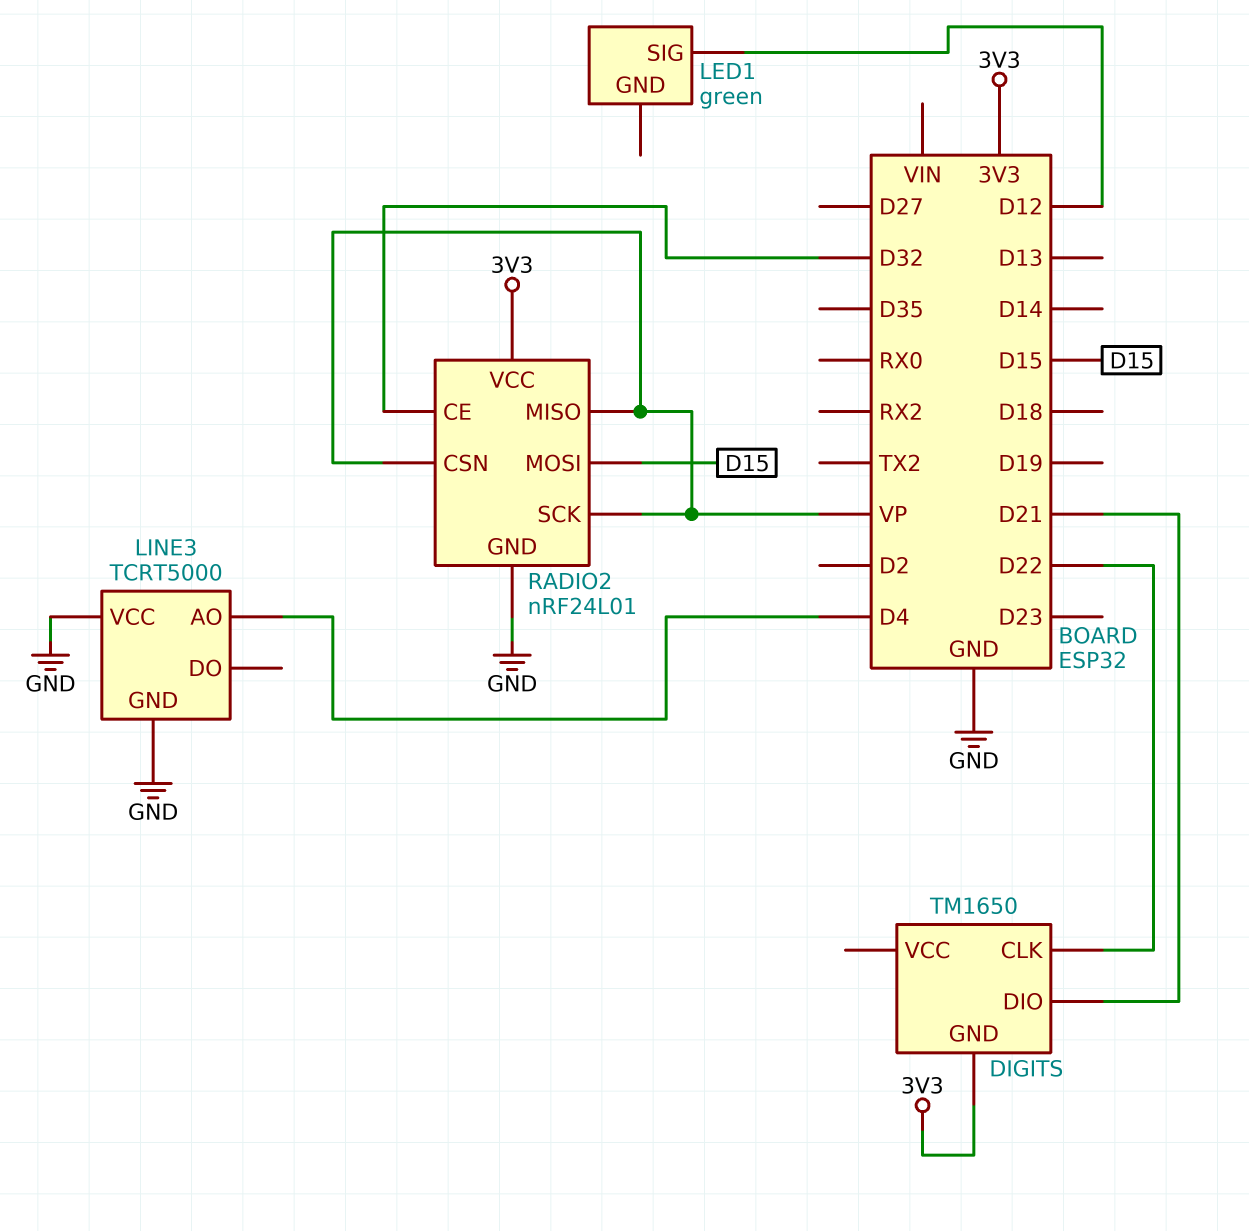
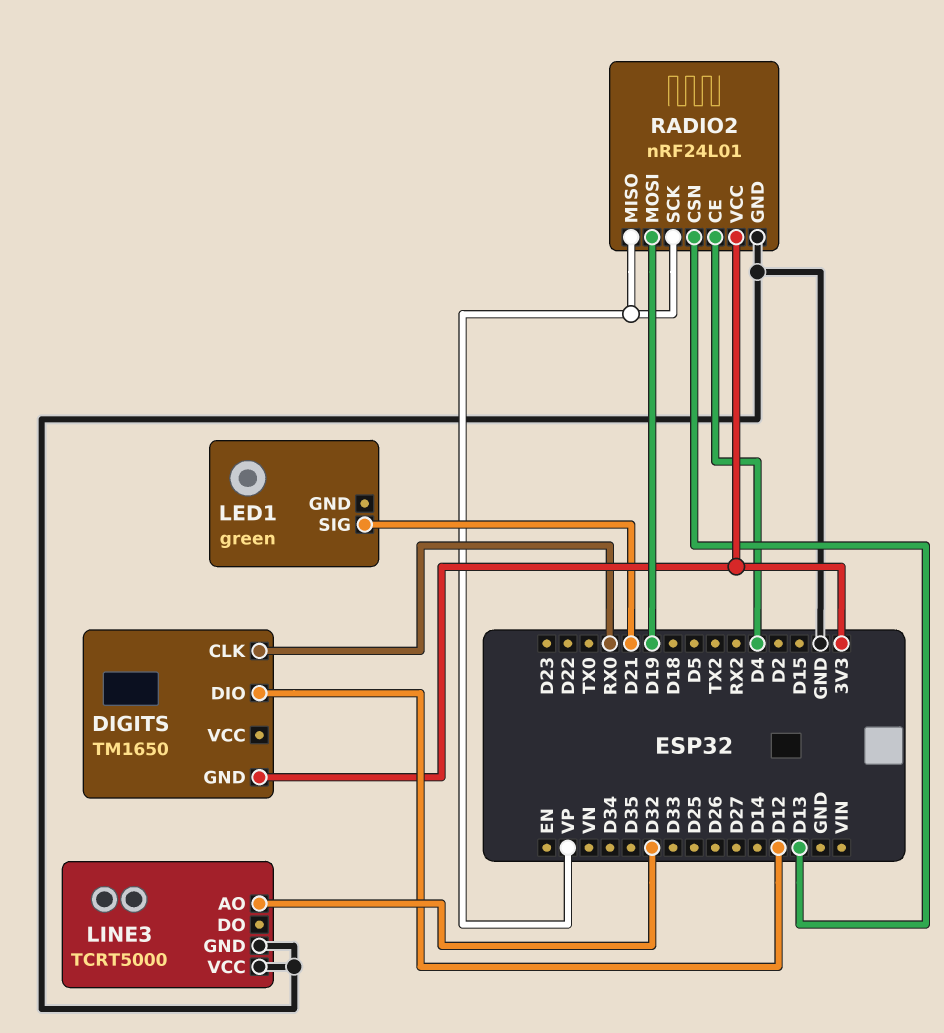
DIGITS pin CLK: D22 -> RX0
DIGITS pin DIO: D21 -> D12
LED1 pin SIG: D12 -> D21
LINE3 pin AO: D4 -> D32
RADIO2 pin CE: D32 -> D4
RADIO2 pin CSN: VP -> D13
RADIO2 pin MOSI: D15 -> D19

